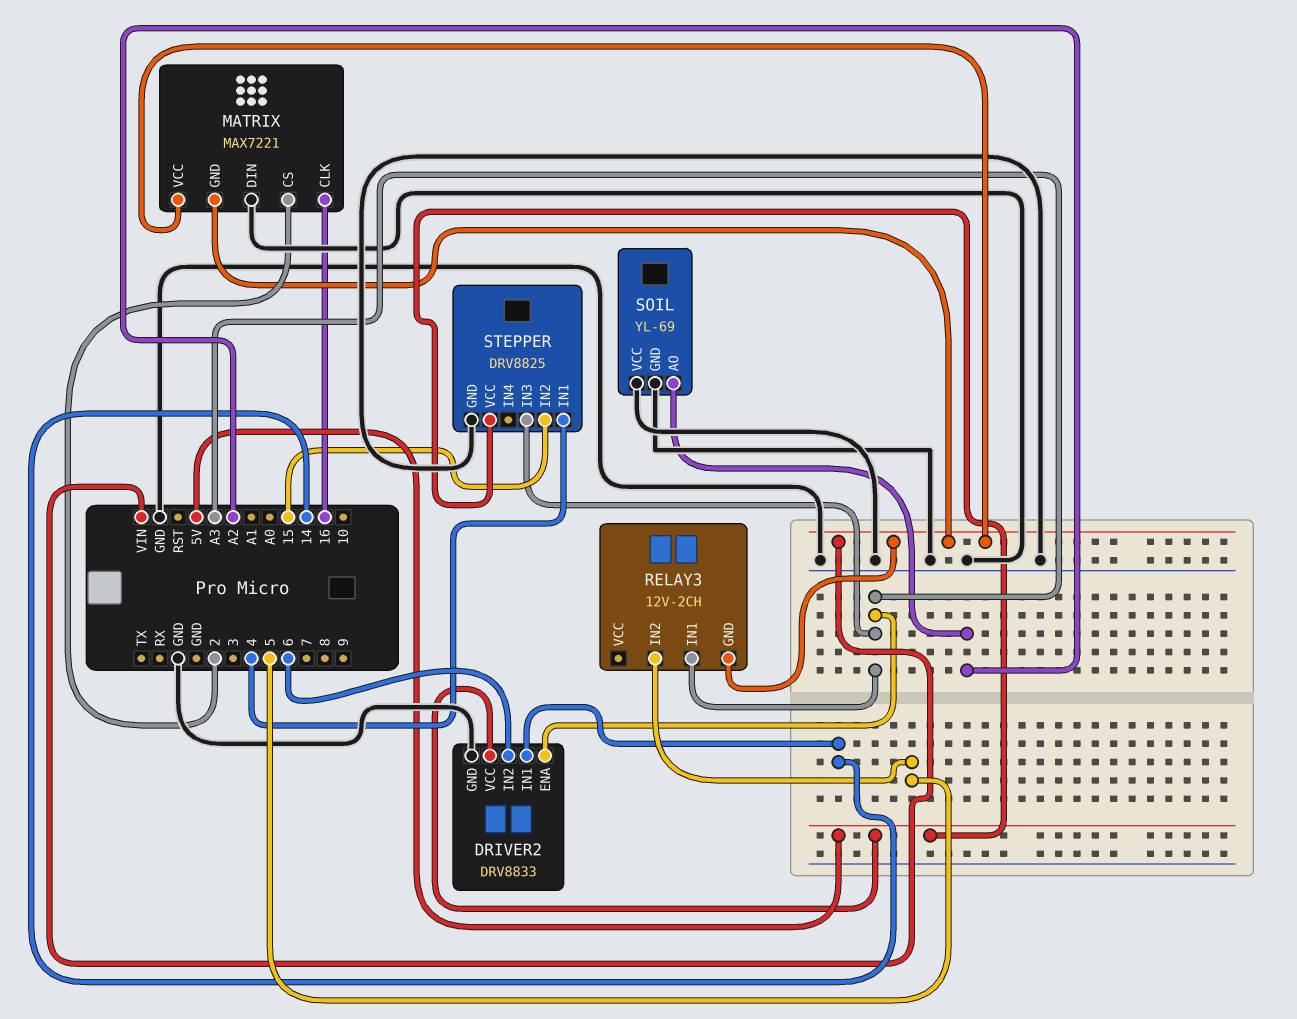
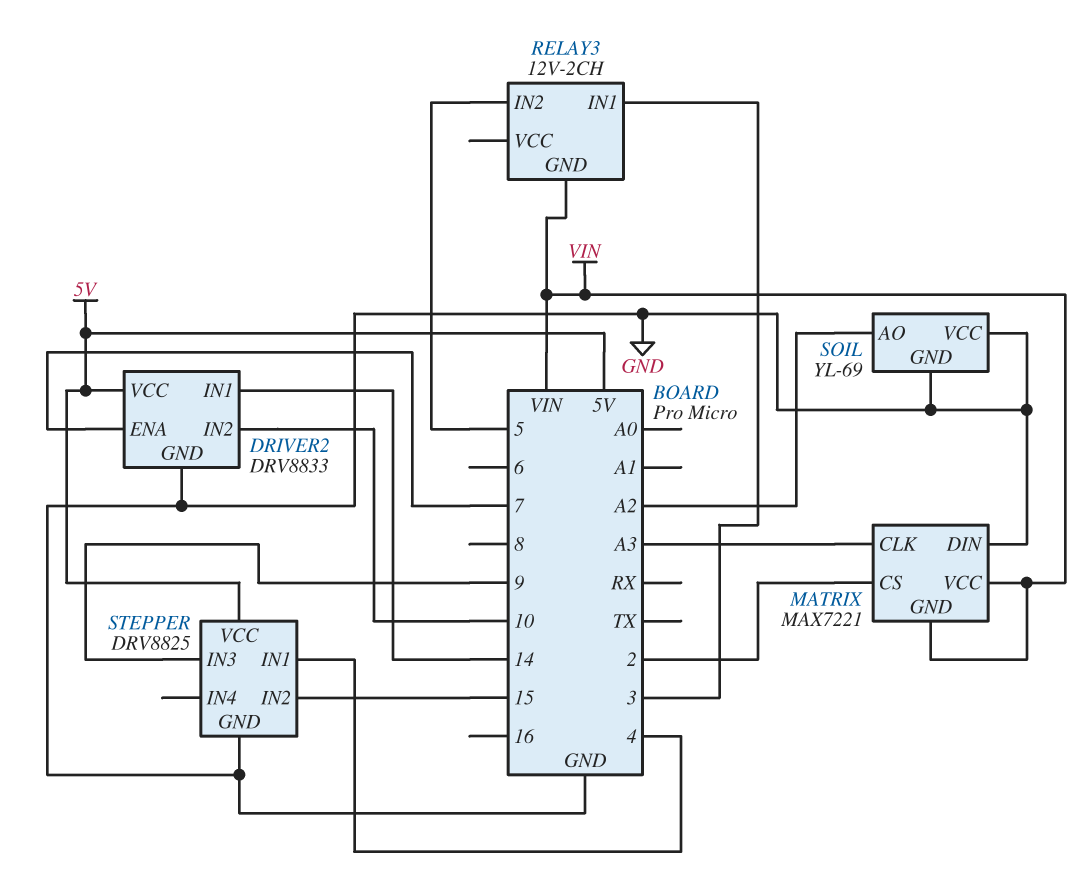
DRIVER2 pin ENA: A3 -> 7
DRIVER2 pin IN2: 6 -> 10
MATRIX pin CLK: 16 -> A3
RELAY3 pin IN1: A3 -> 3
STEPPER pin IN3: A3 -> 9

